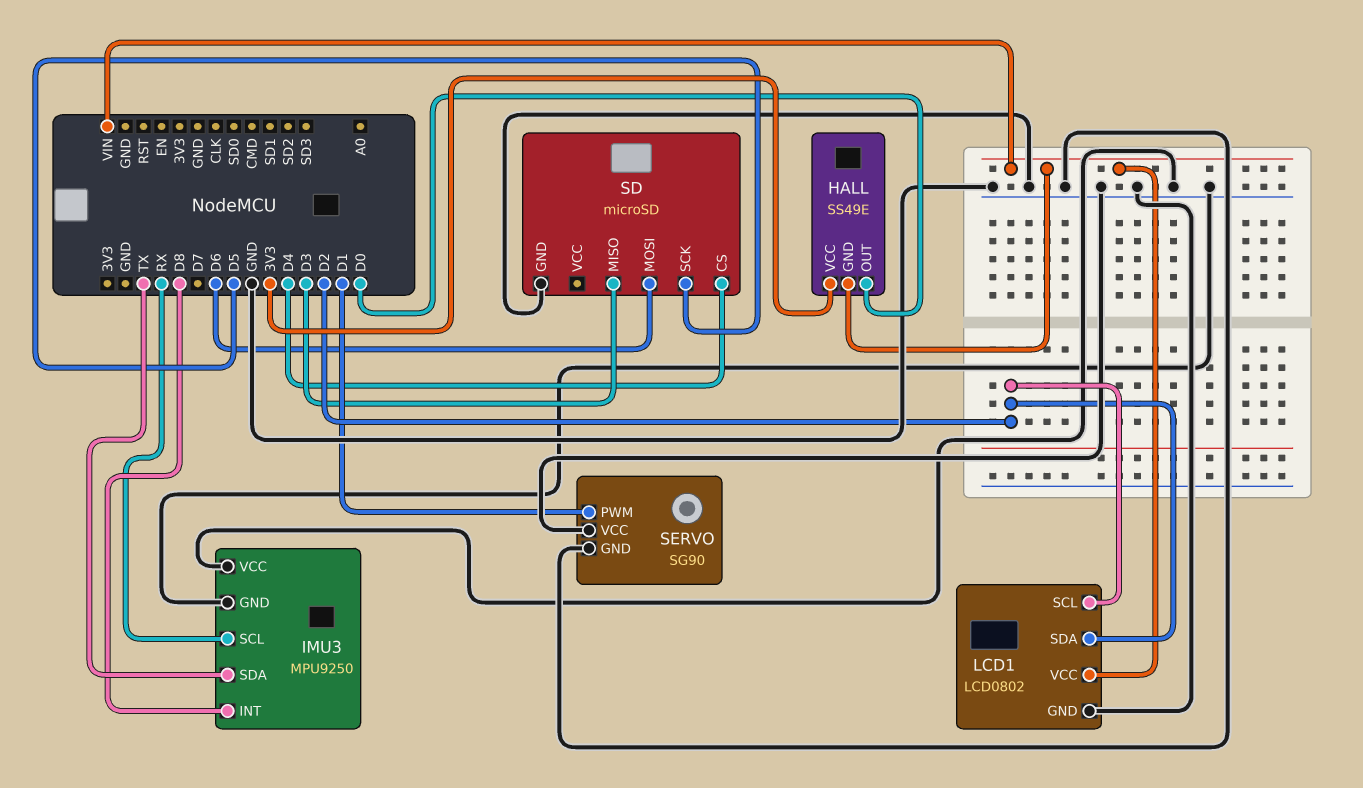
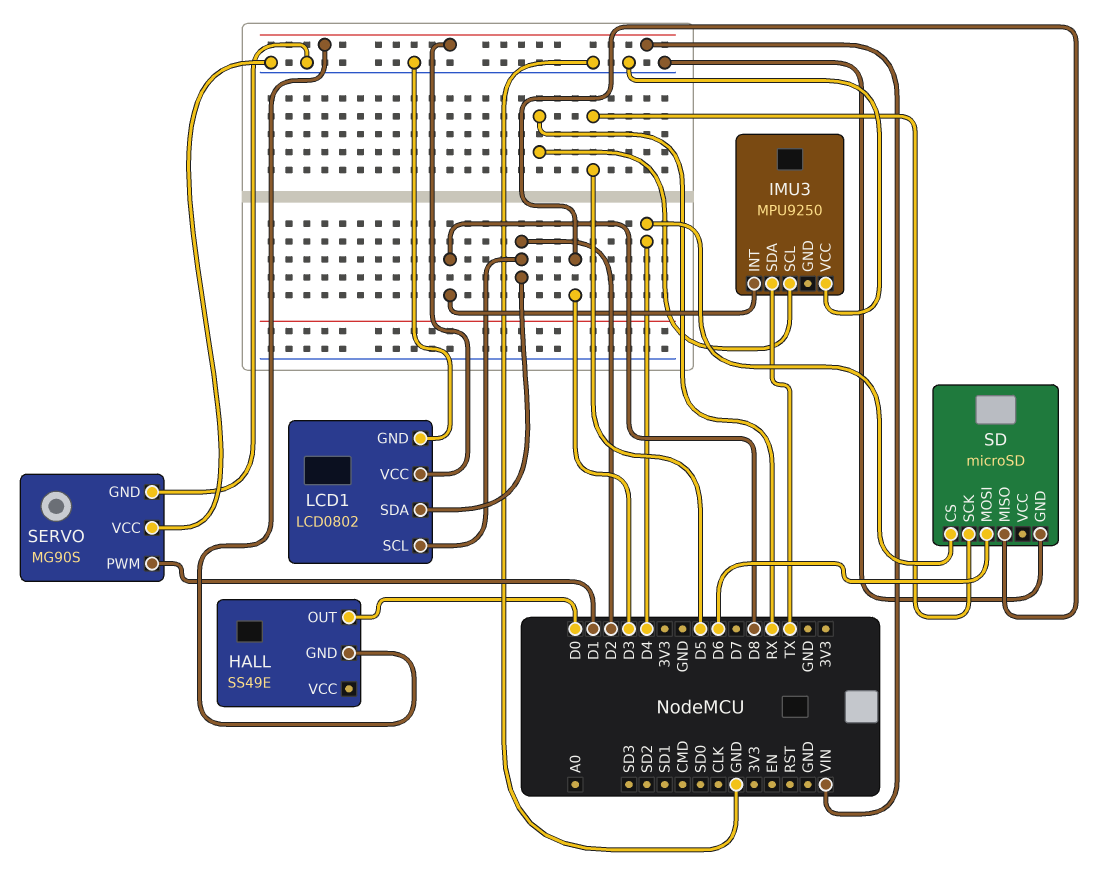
HALL pin VCC: 3V3 -> none
IMU3 pin GND: GND -> none
SERVO: SG90 -> MG90S

